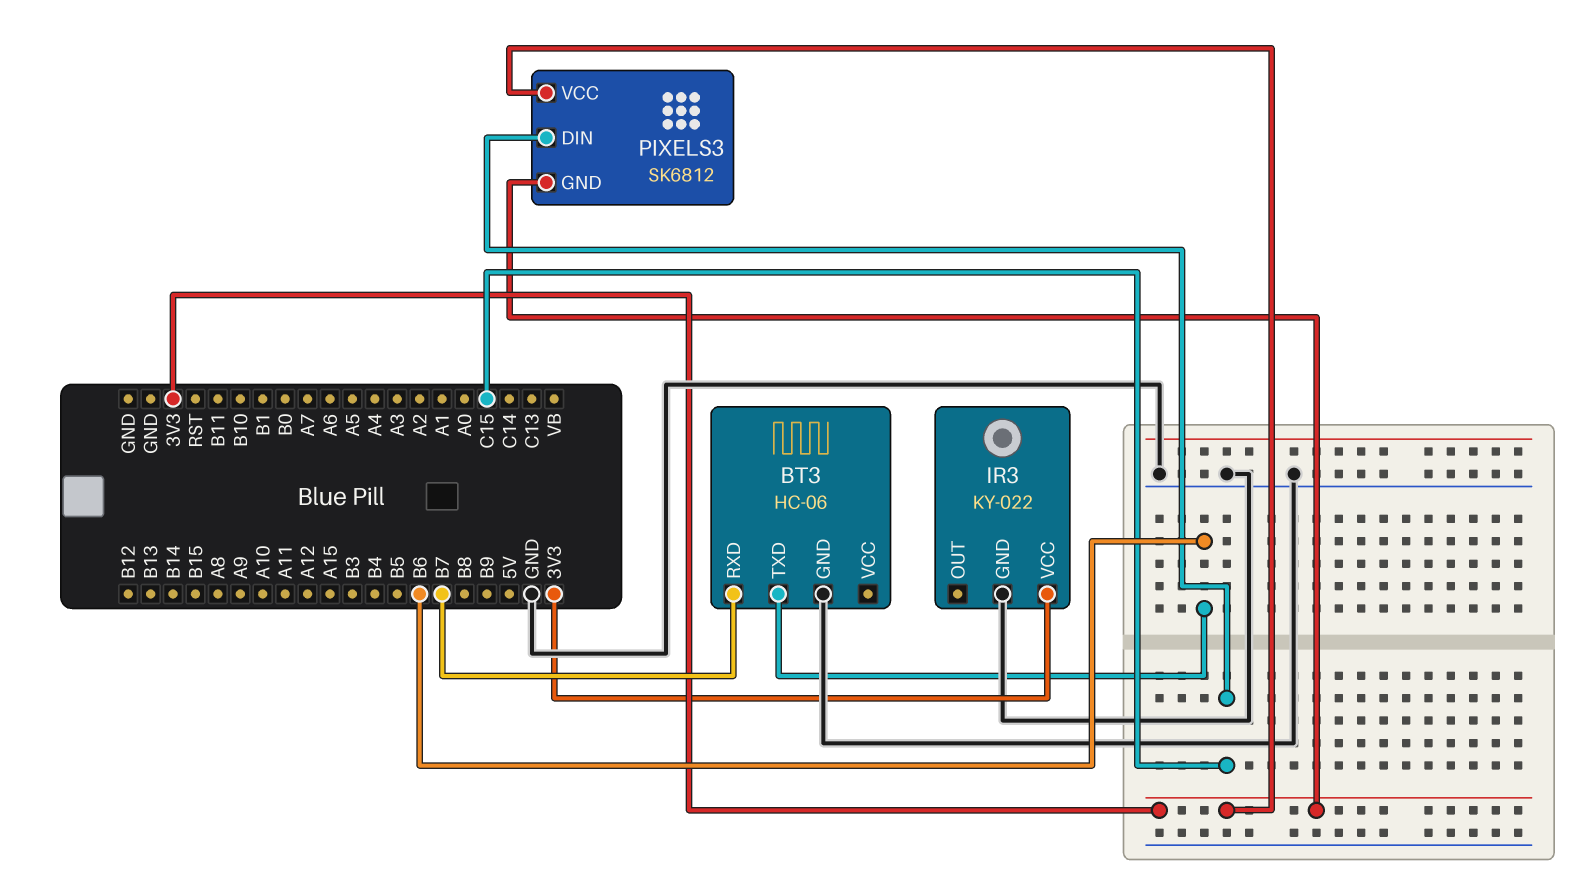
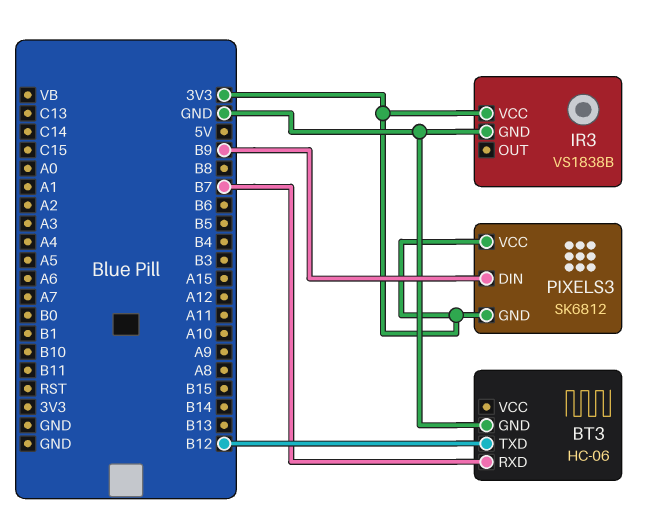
BT3 pin TXD: B6 -> B12
IR3: KY-022 -> VS1838B
PIXELS3 pin DIN: C15 -> B9

